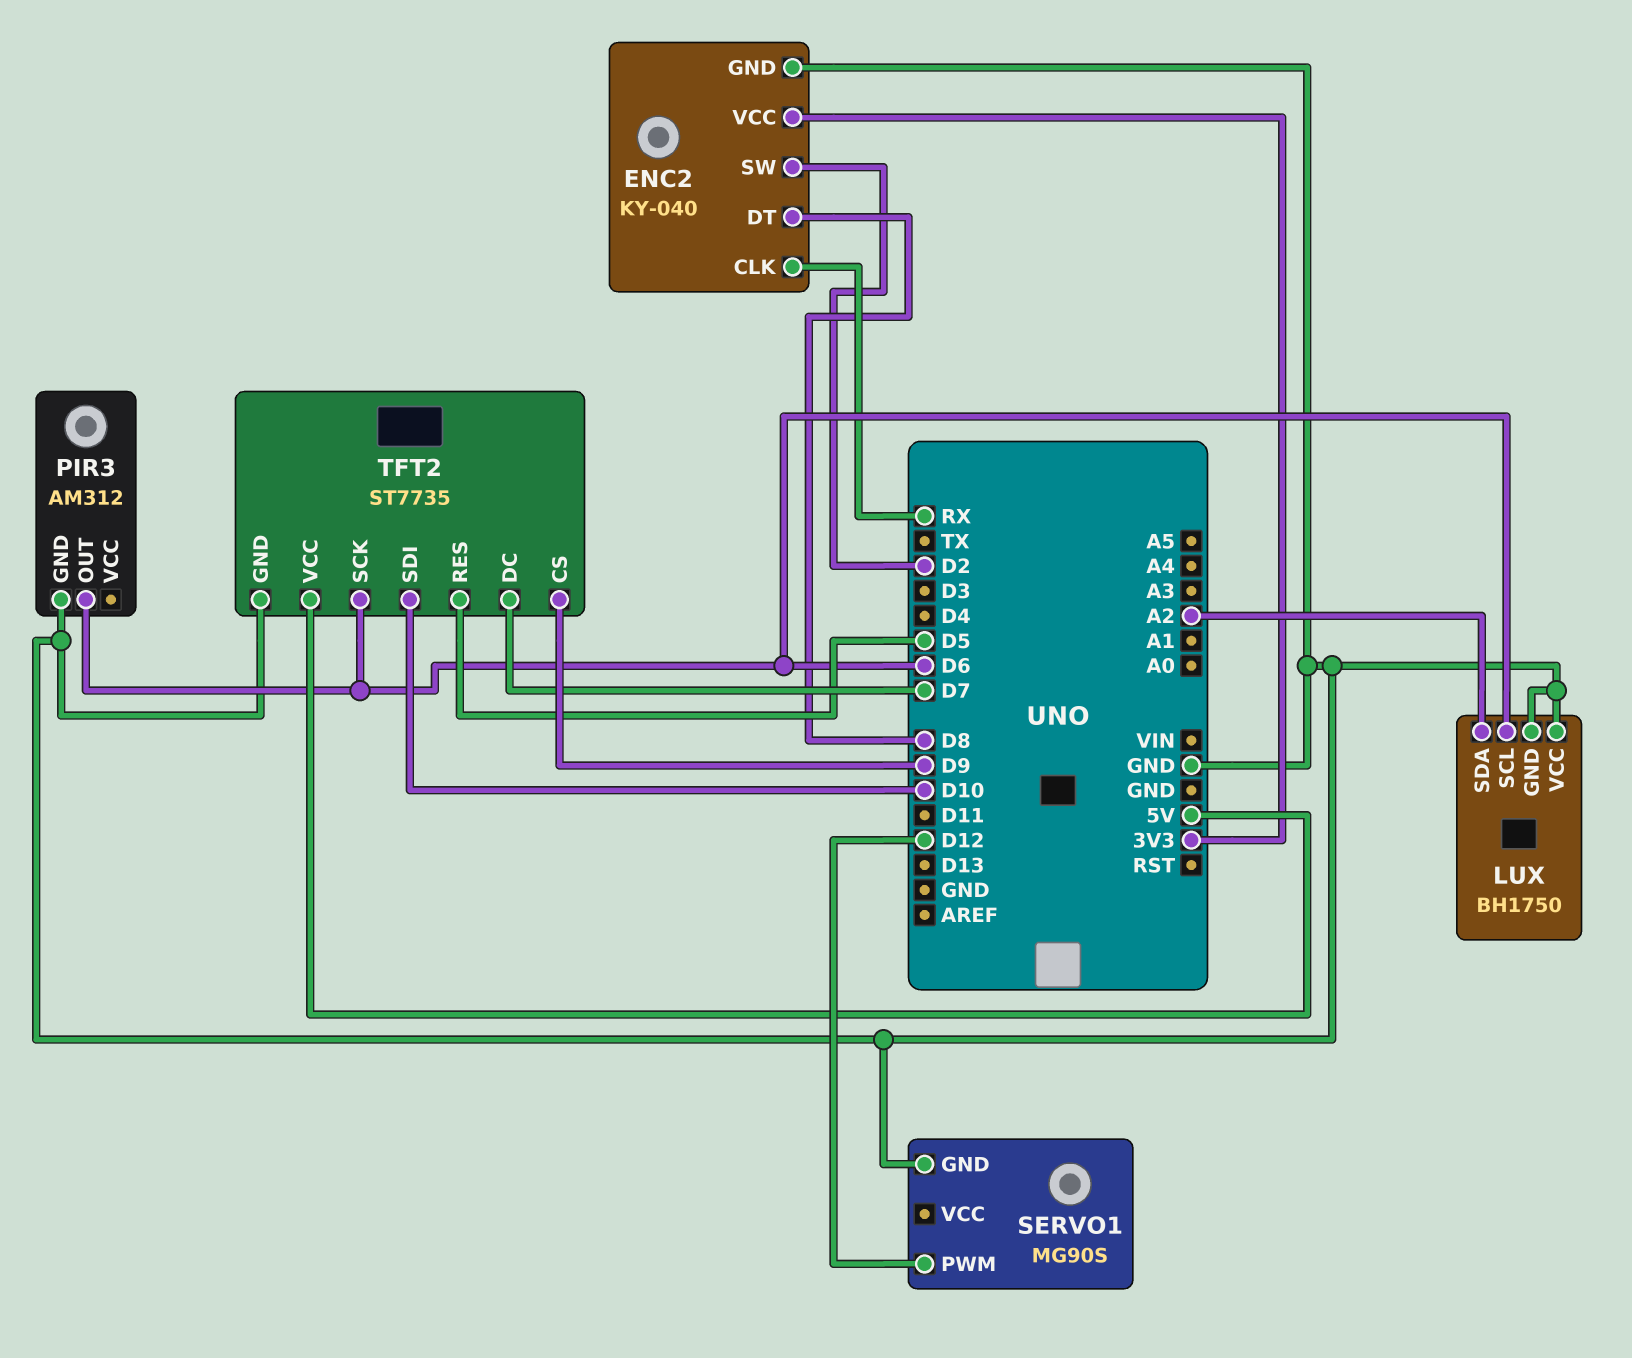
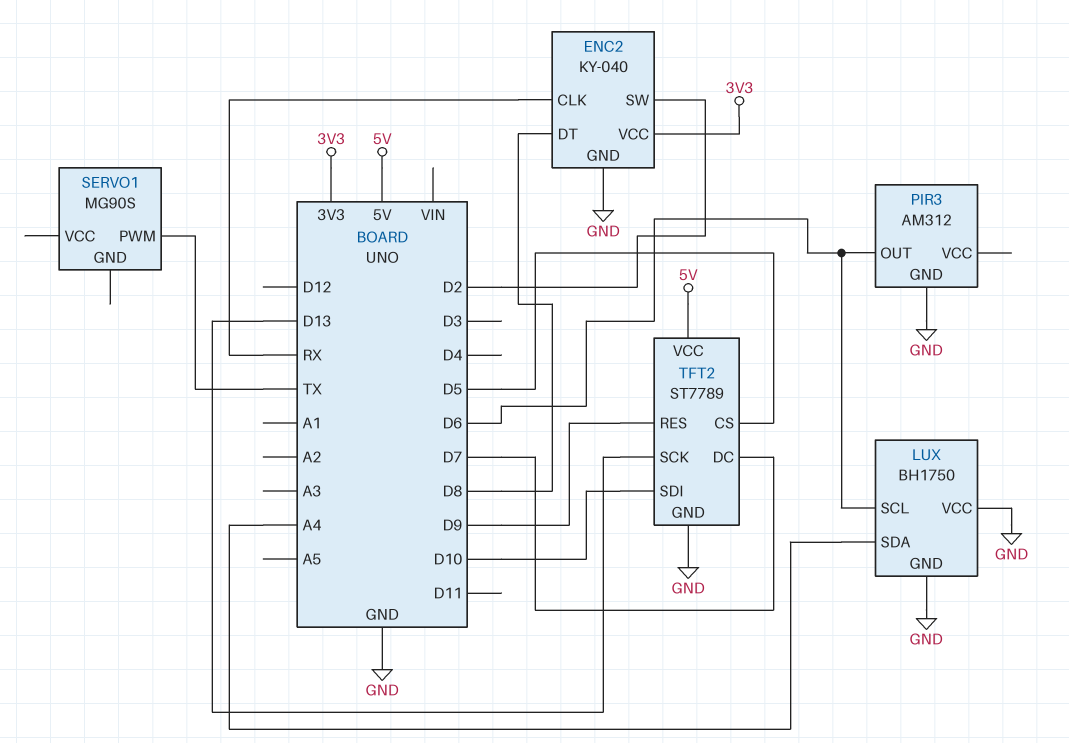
LUX pin SDA: A2 -> A4
SERVO1 pin GND: GND -> none
SERVO1 pin PWM: D12 -> TX
TFT2: ST7735 -> ST7789
TFT2 pin CS: D9 -> D5
TFT2 pin RES: D5 -> D9
TFT2 pin SCK: D6 -> D13

